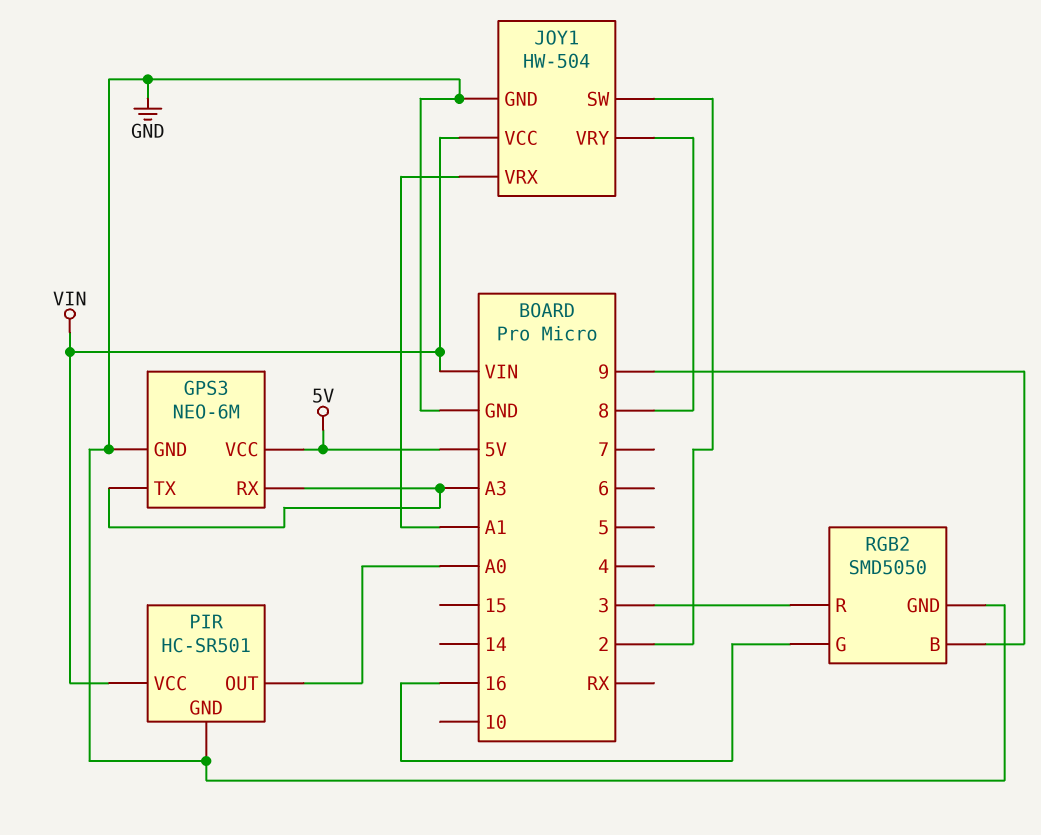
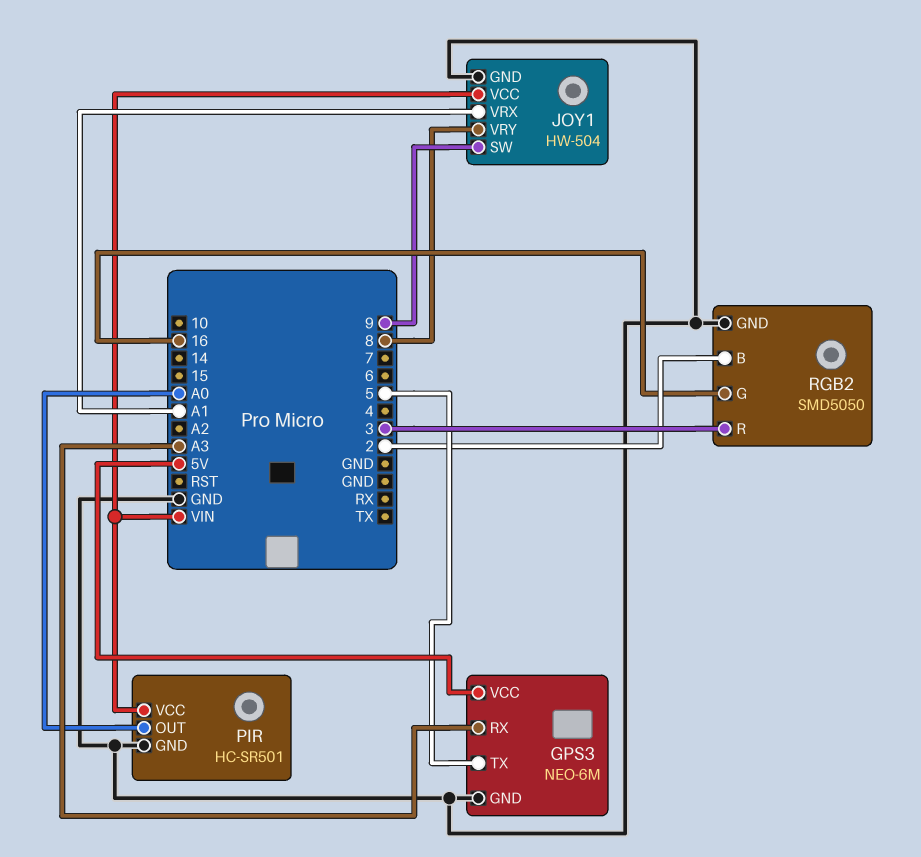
GPS3 pin TX: A3 -> 5
JOY1 pin SW: 2 -> 9
RGB2 pin B: 9 -> 2

